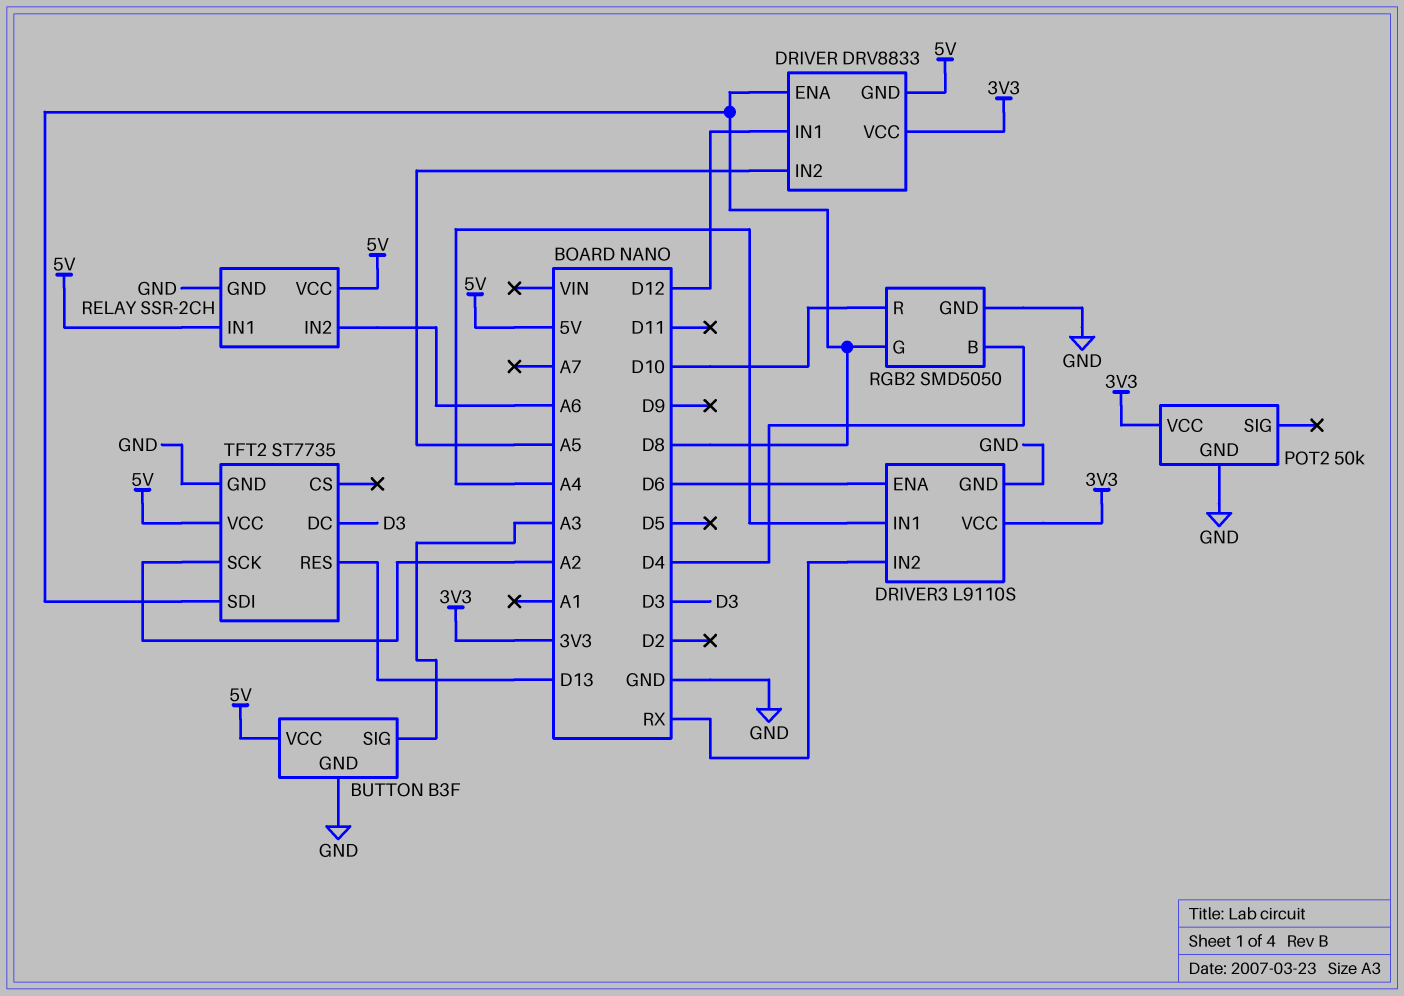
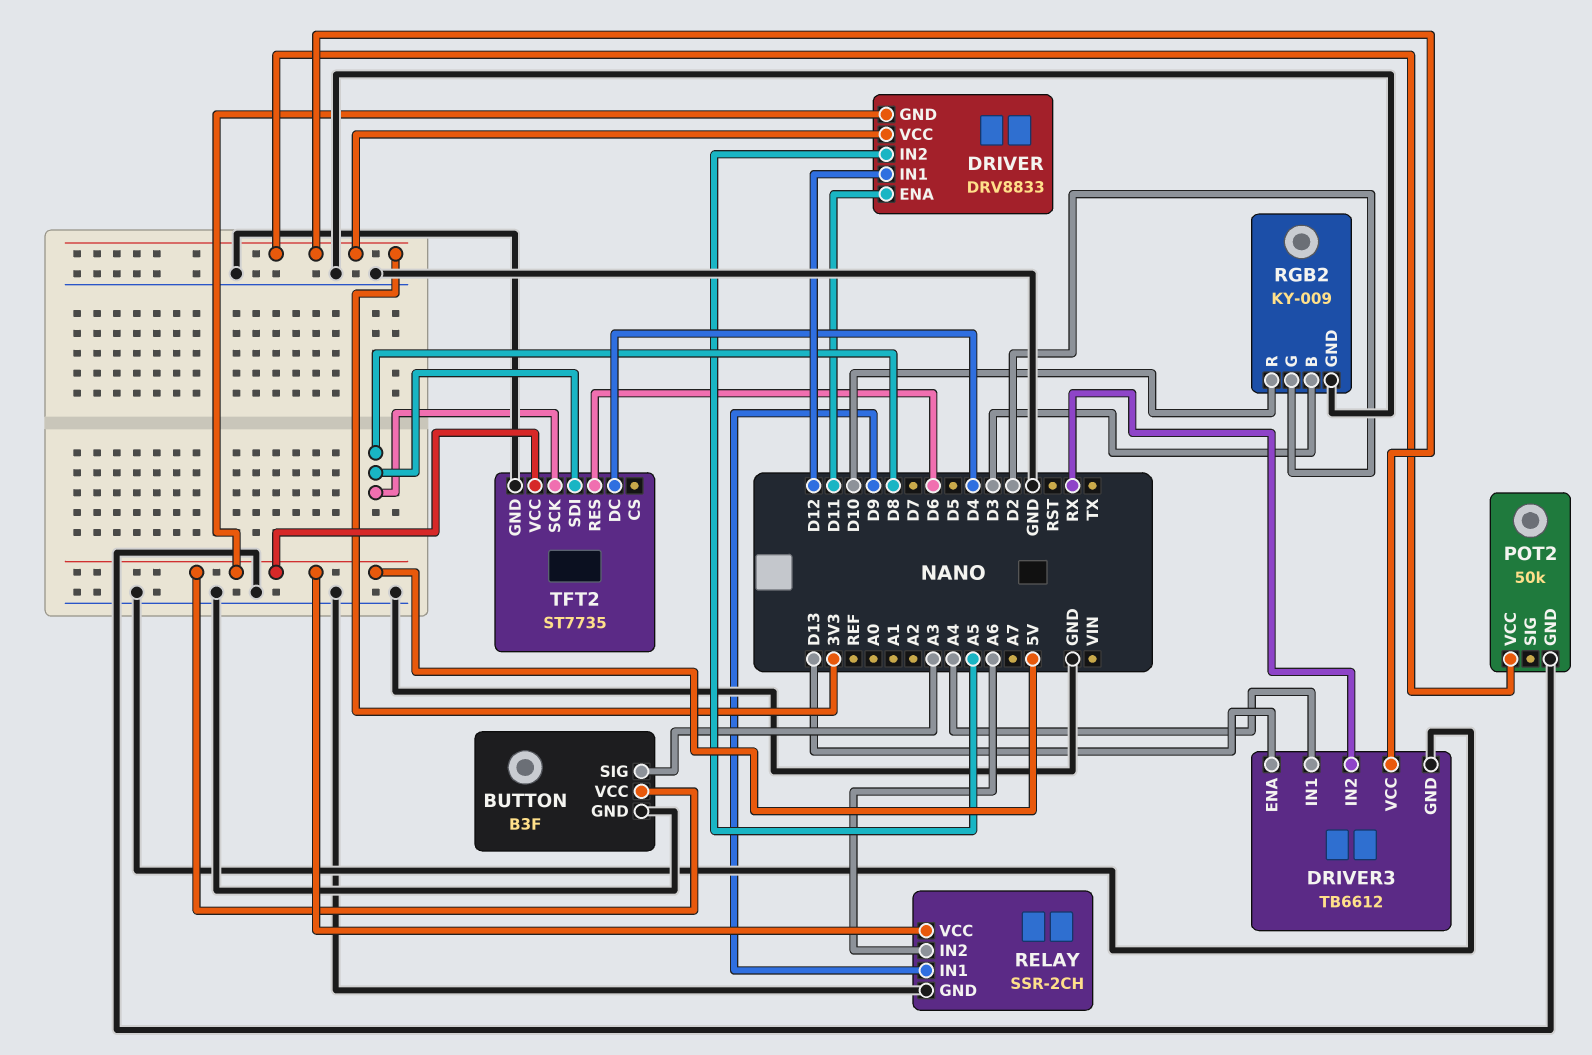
DRIVER pin ENA: D8 -> D11
DRIVER3: L9110S -> TB6612
DRIVER3 pin ENA: D6 -> D13
RELAY pin IN1: 5V -> D9
RGB2: SMD5050 -> KY-009
RGB2 pin B: D4 -> D3
RGB2 pin G: D8 -> D2
TFT2 pin DC: D3 -> D4
TFT2 pin RES: D13 -> D6
TFT2 pin SCK: A2 -> D8

